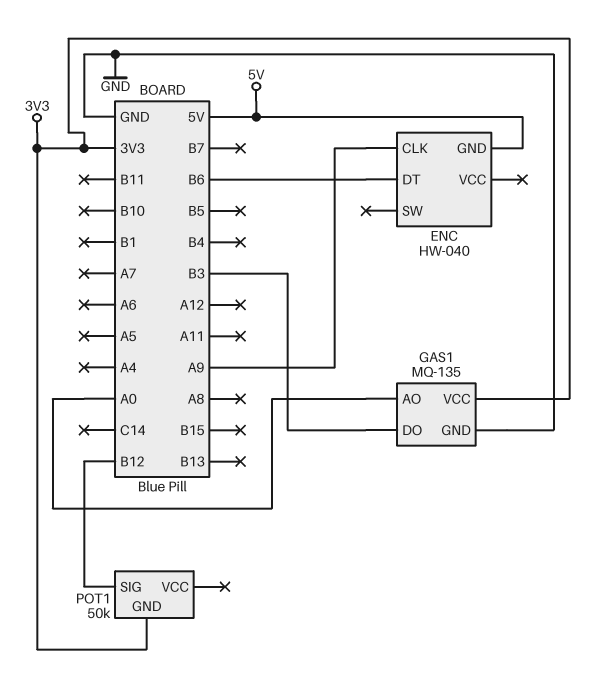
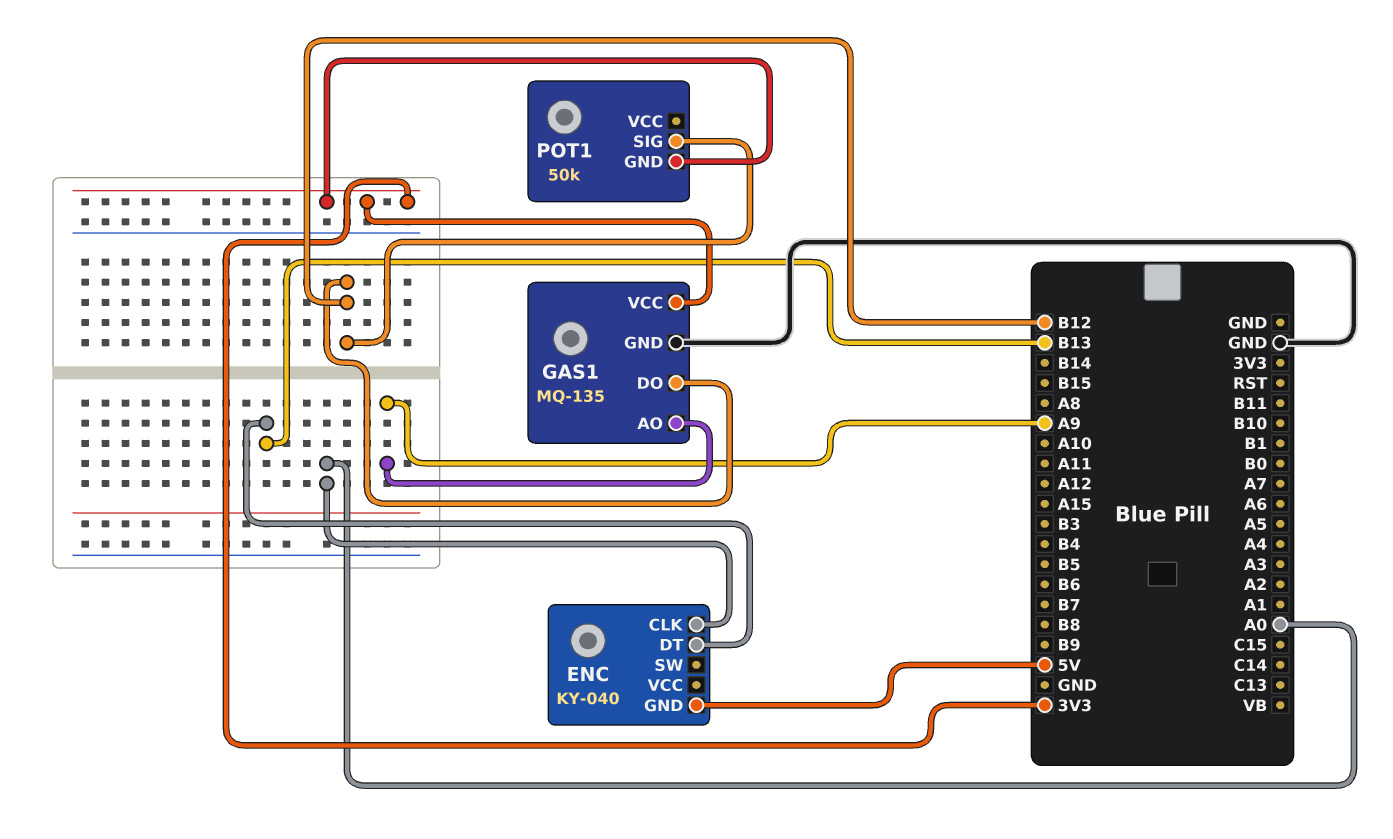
ENC: HW-040 -> KY-040
ENC pin CLK: A9 -> A0
ENC pin DT: B6 -> B13
GAS1 pin AO: A0 -> A9
GAS1 pin DO: B3 -> B12

